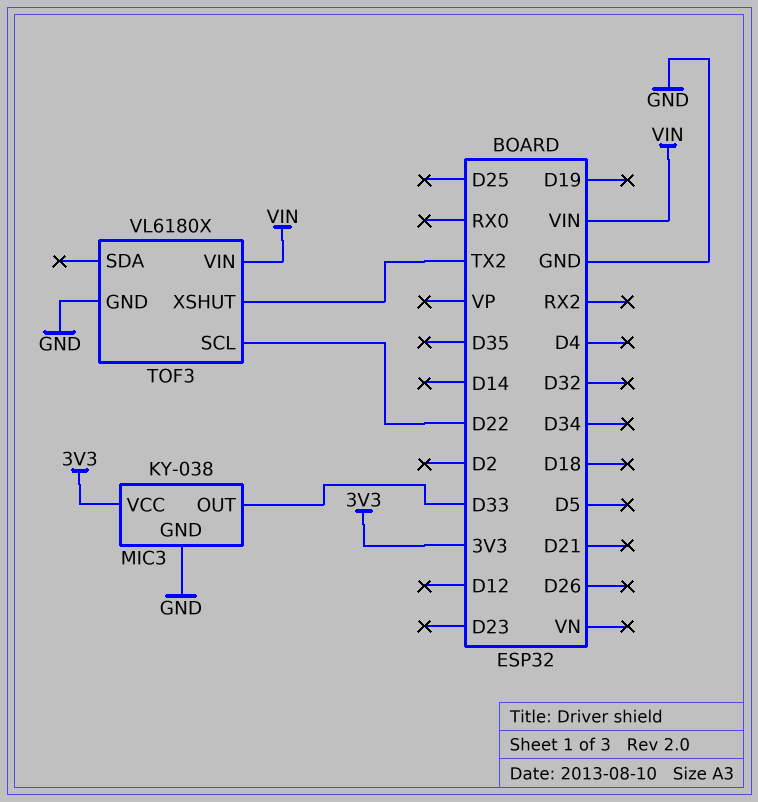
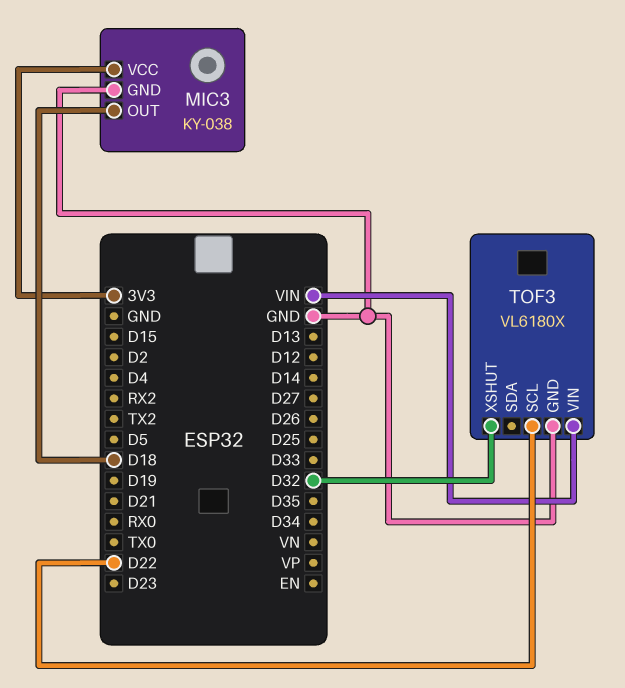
MIC3 pin OUT: D33 -> D18
TOF3 pin XSHUT: TX2 -> D32

